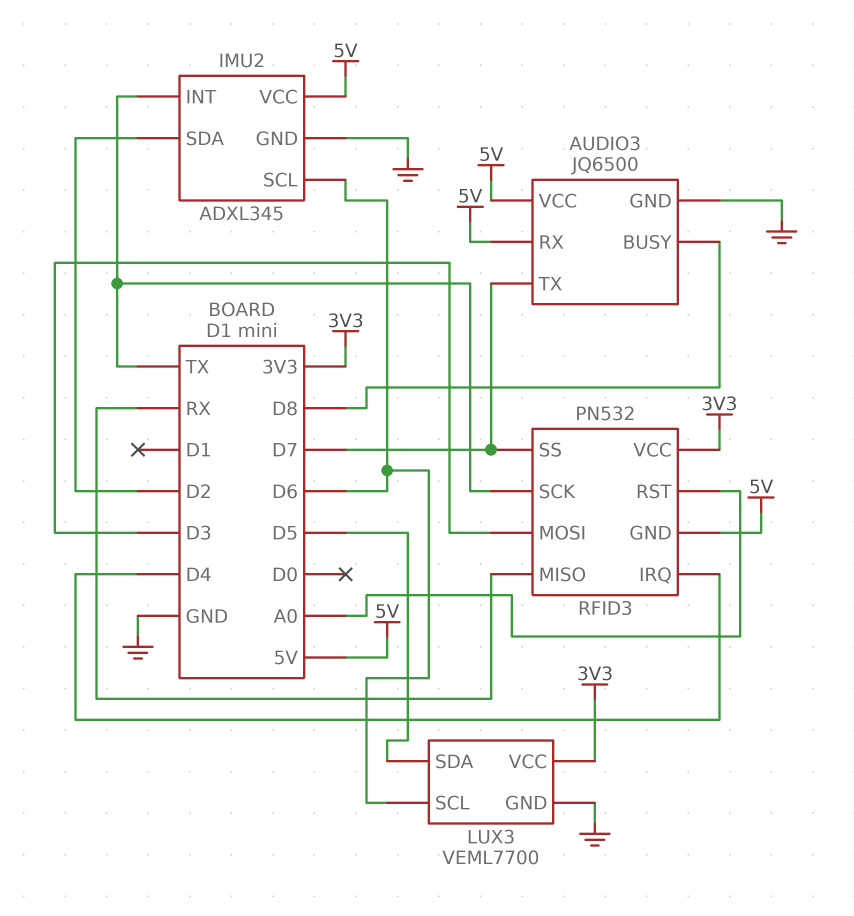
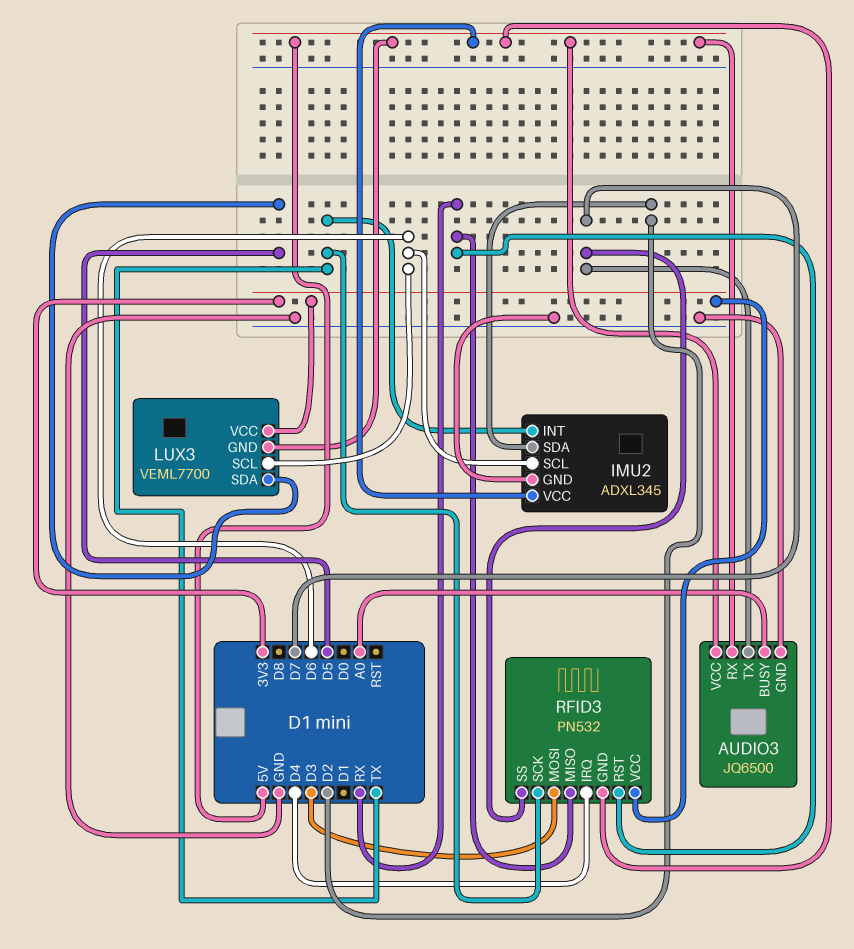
AUDIO3 pin BUSY: D8 -> A0
LUX3 pin GND: GND -> 5V
RFID3 pin RST: A0 -> RX

